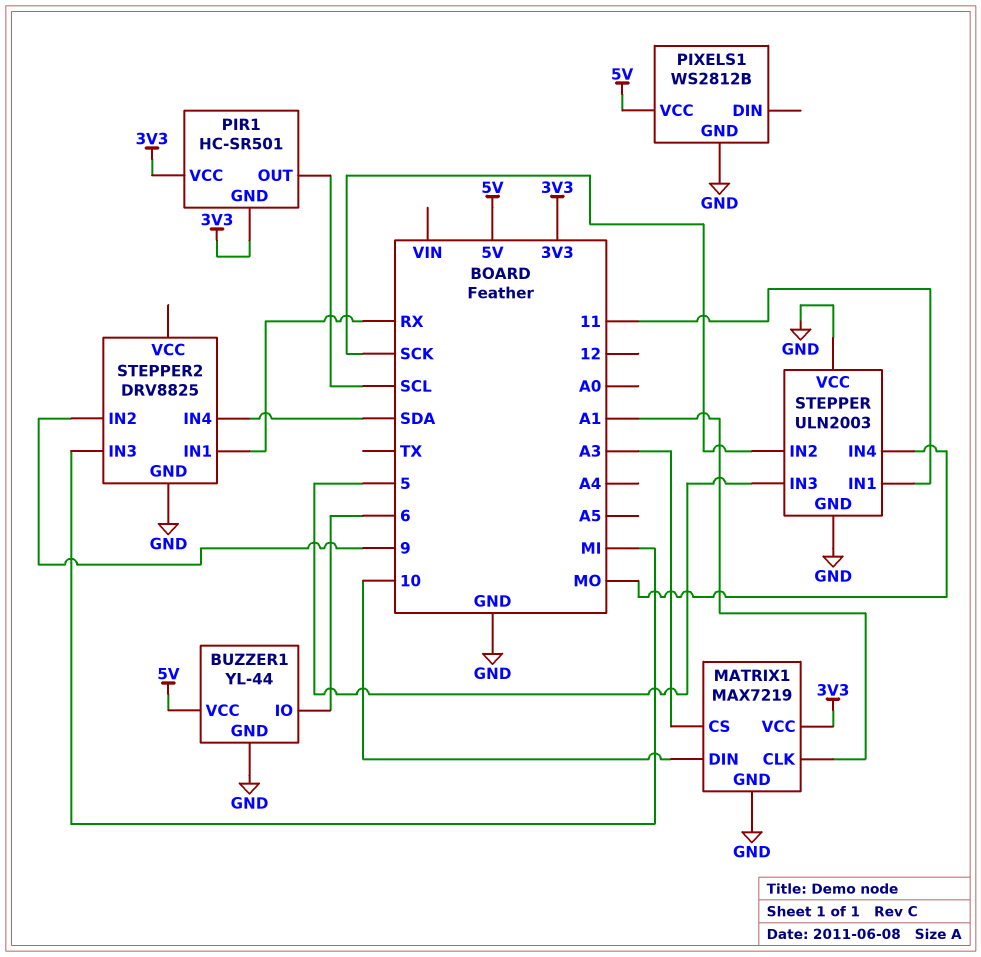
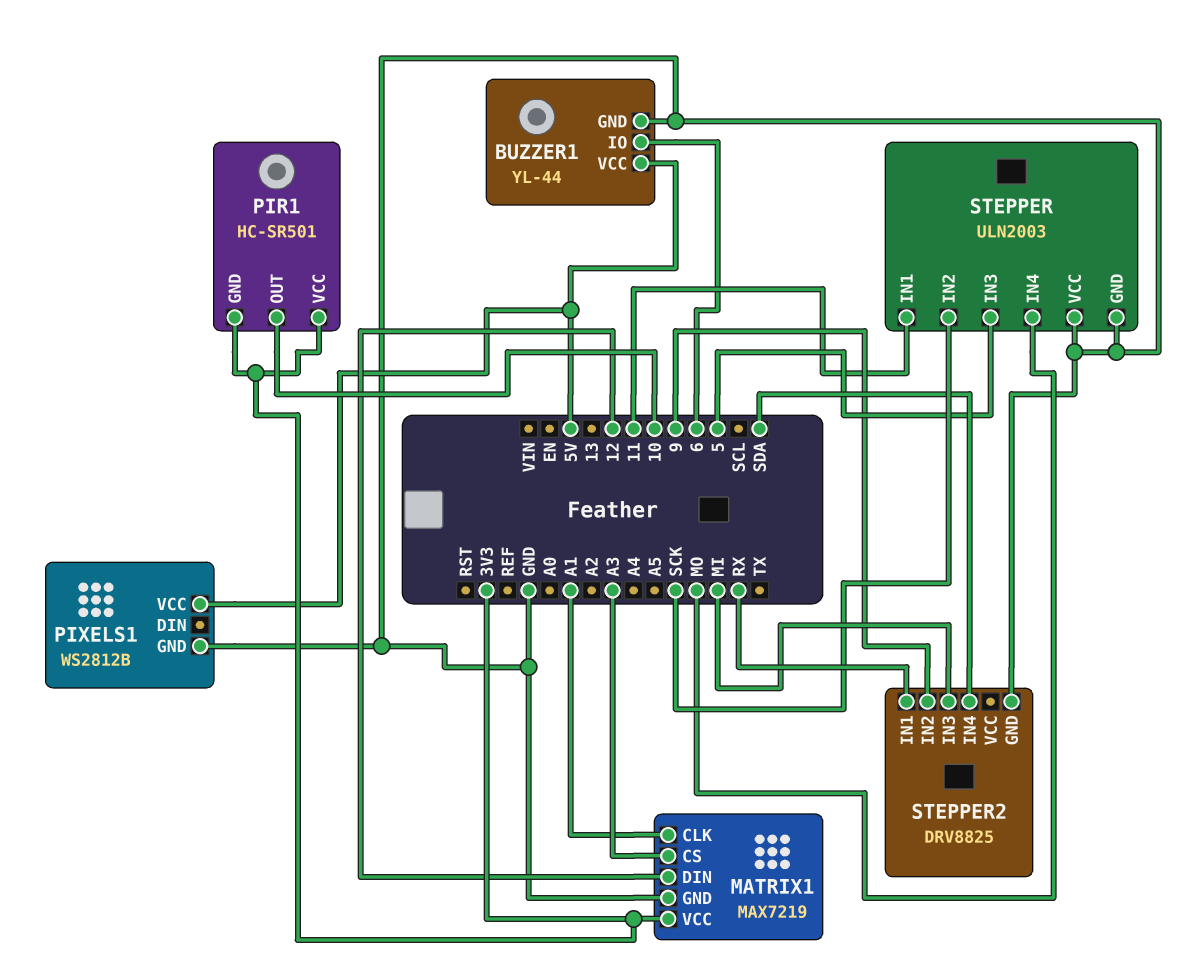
MATRIX1 pin DIN: 10 -> 12
PIR1 pin OUT: SCL -> 10

